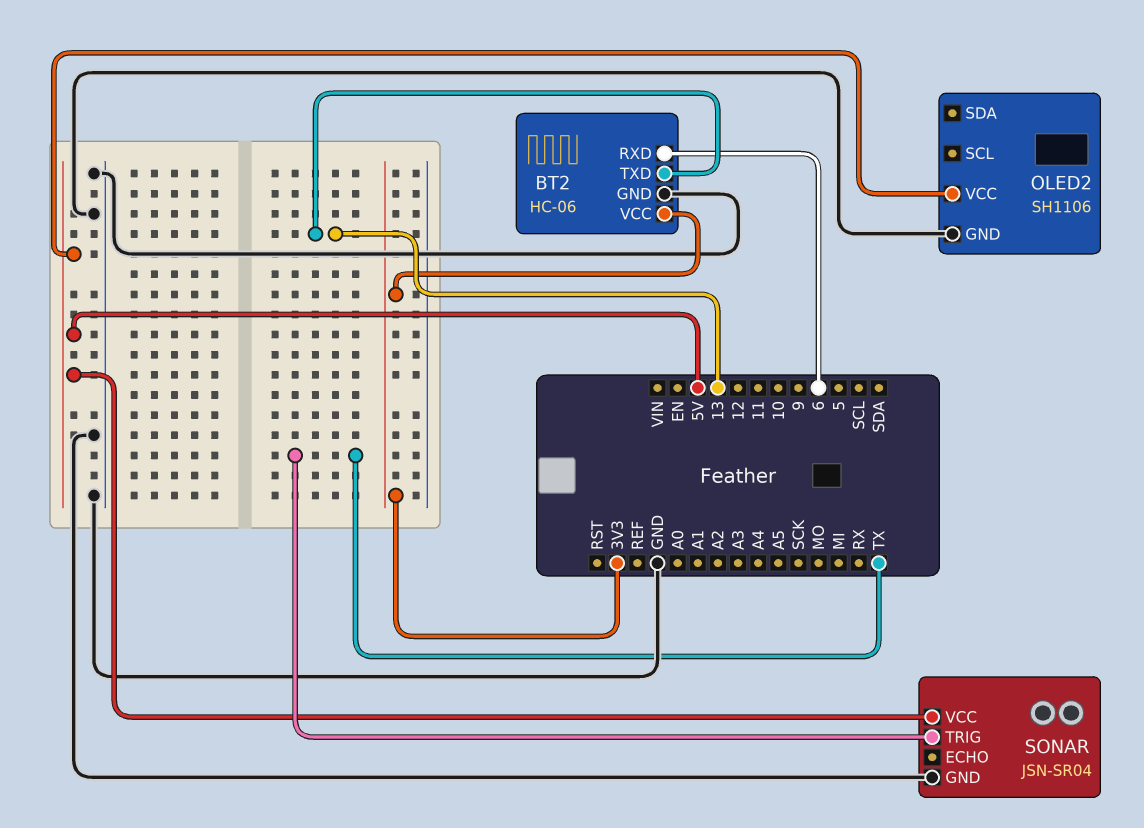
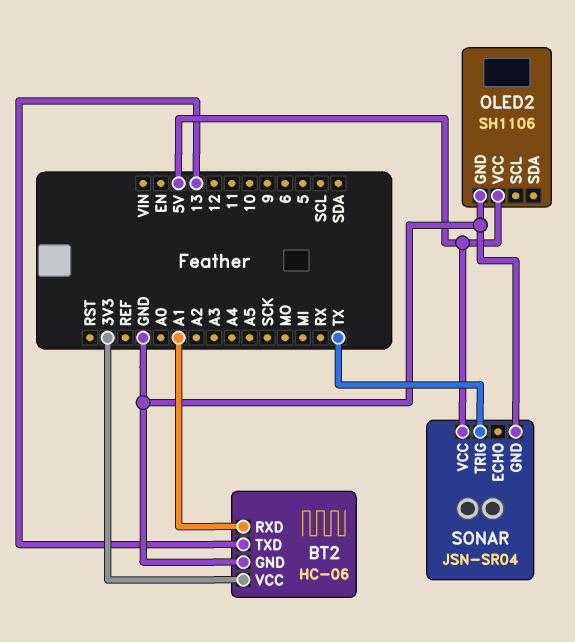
BT2 pin RXD: 6 -> A1

